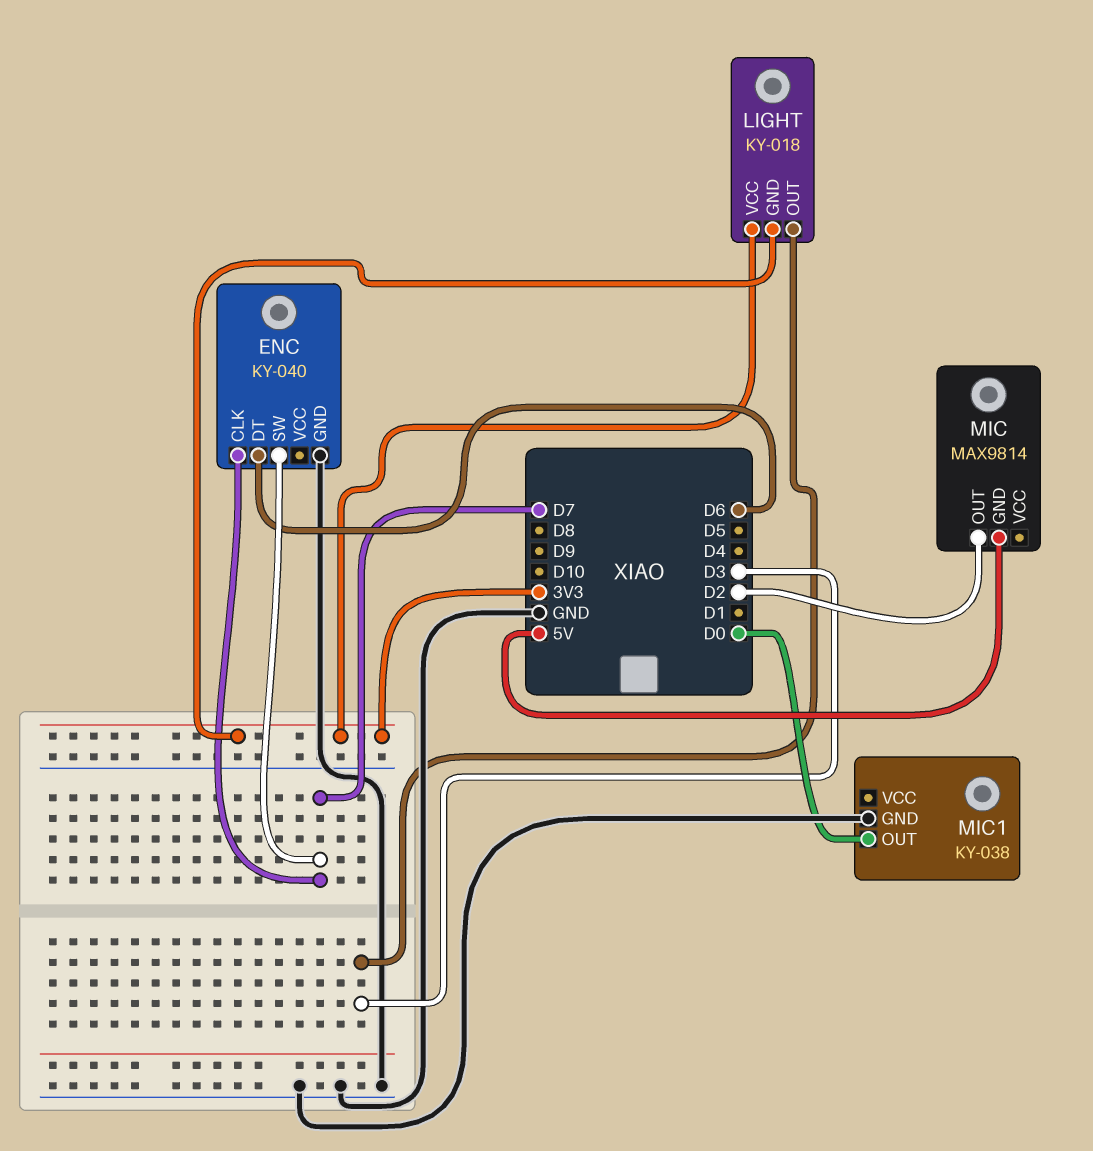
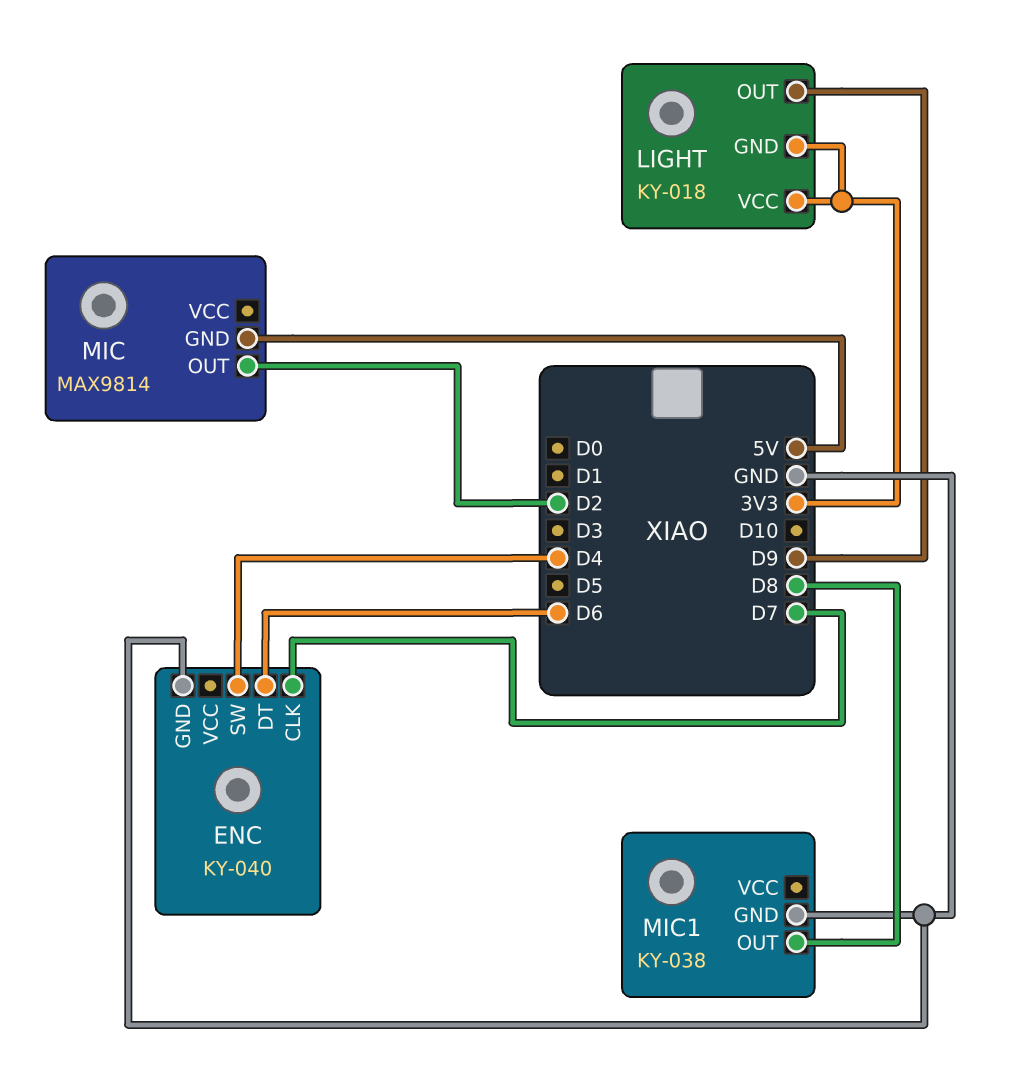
ENC pin SW: D7 -> D4
LIGHT pin OUT: D3 -> D9
MIC1 pin OUT: D0 -> D8

